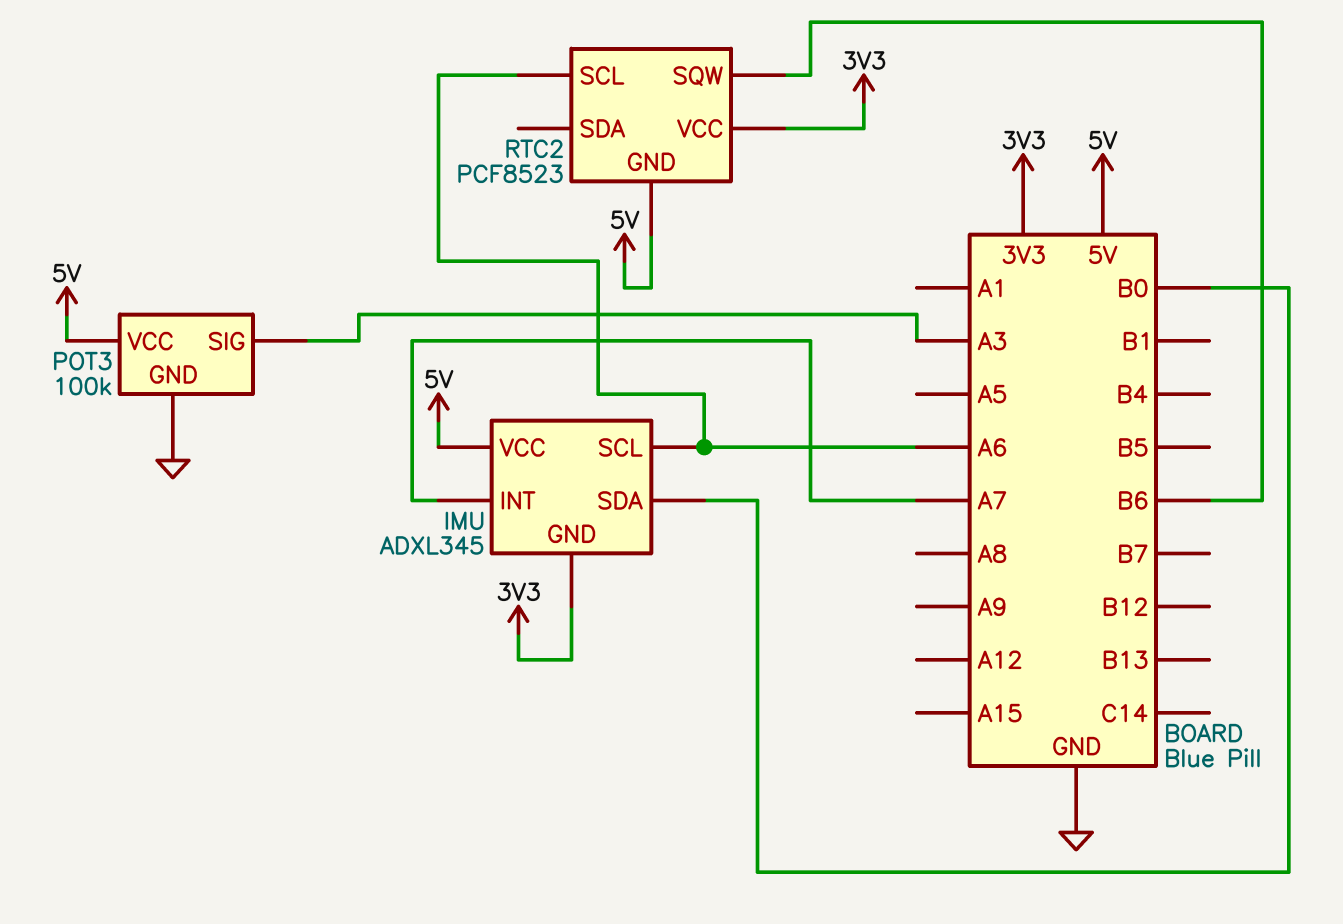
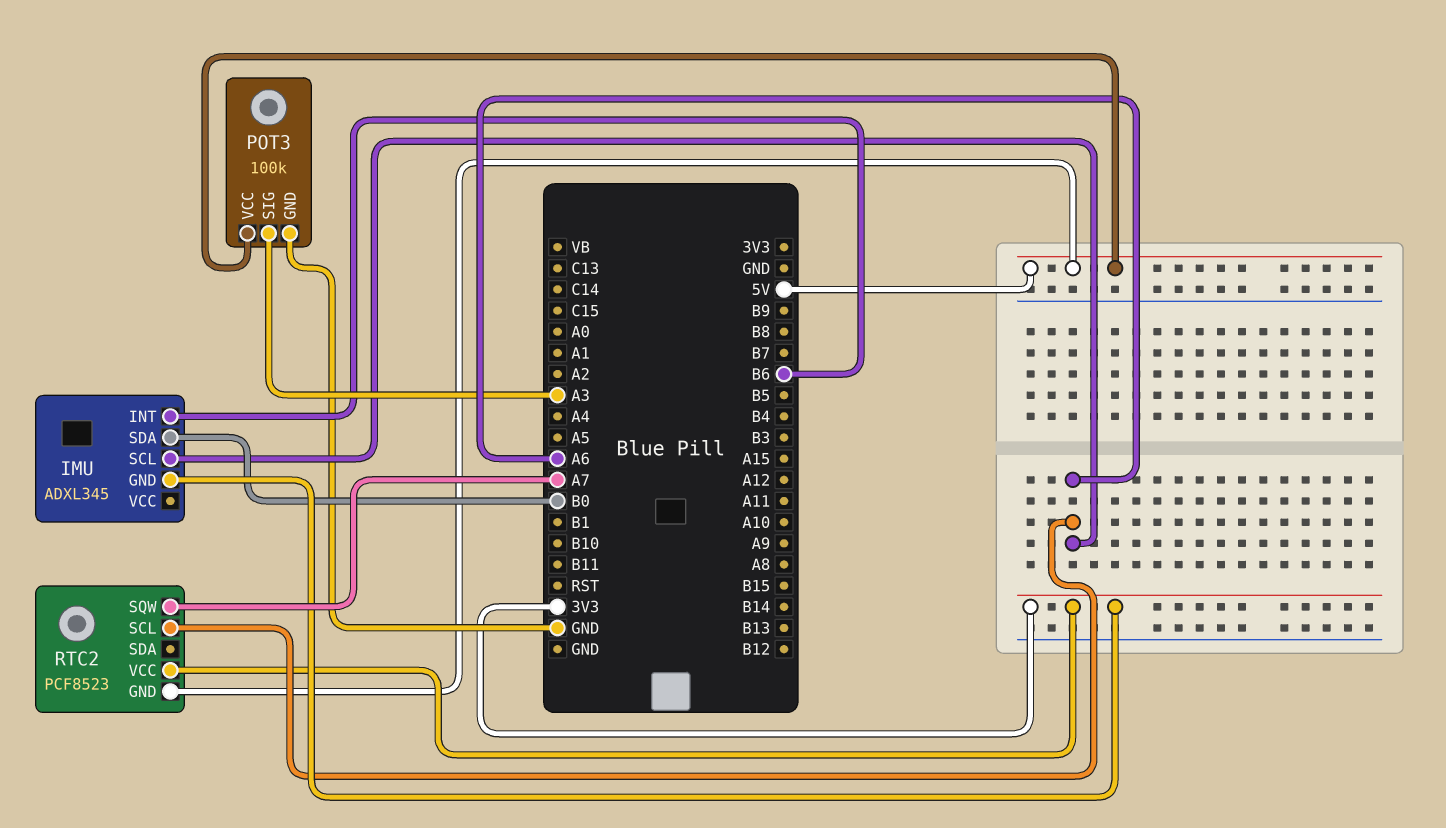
IMU pin INT: A7 -> B6
IMU pin VCC: 5V -> none
RTC2 pin SQW: B6 -> A7

